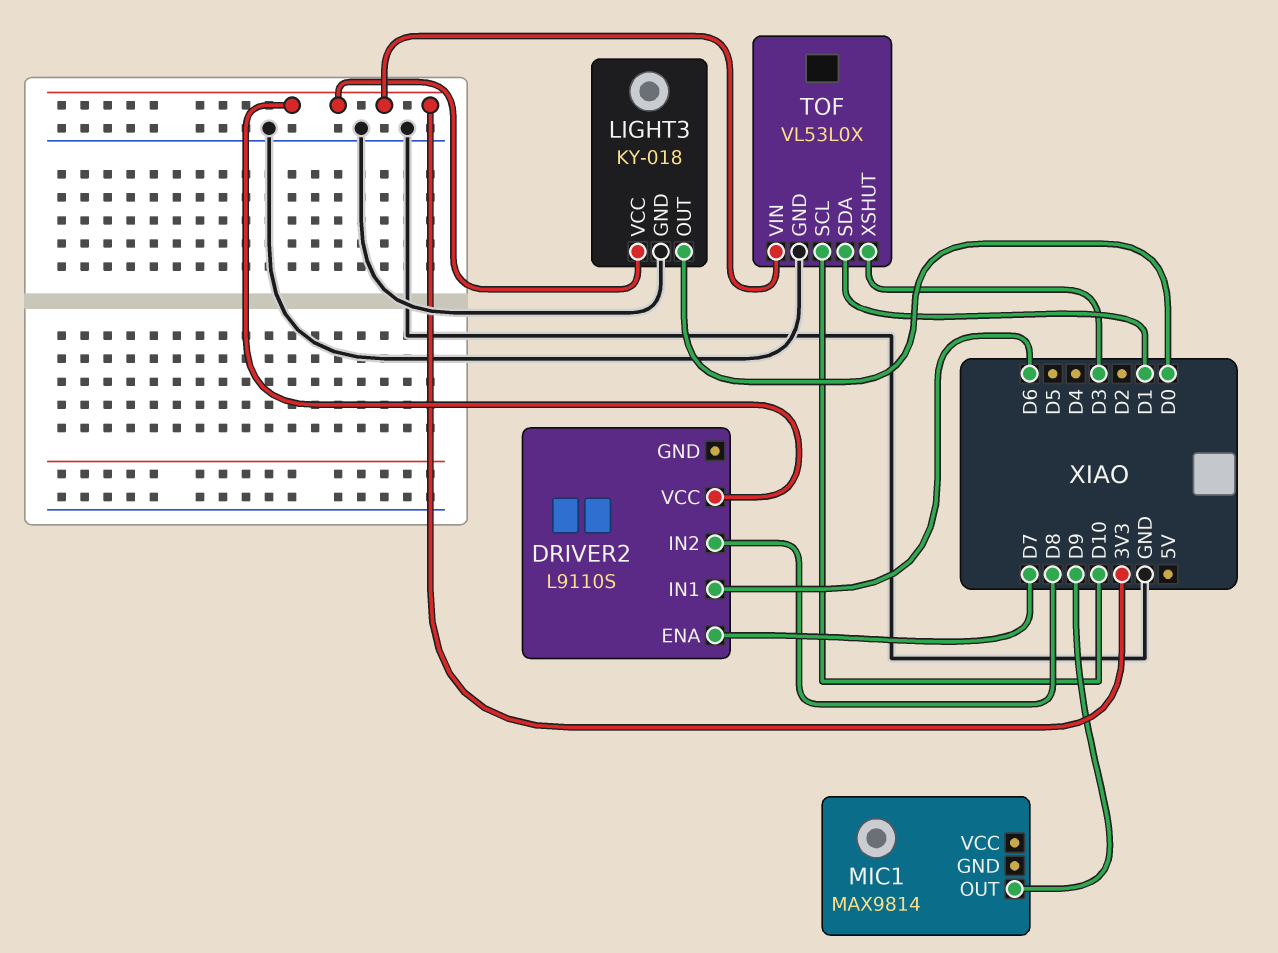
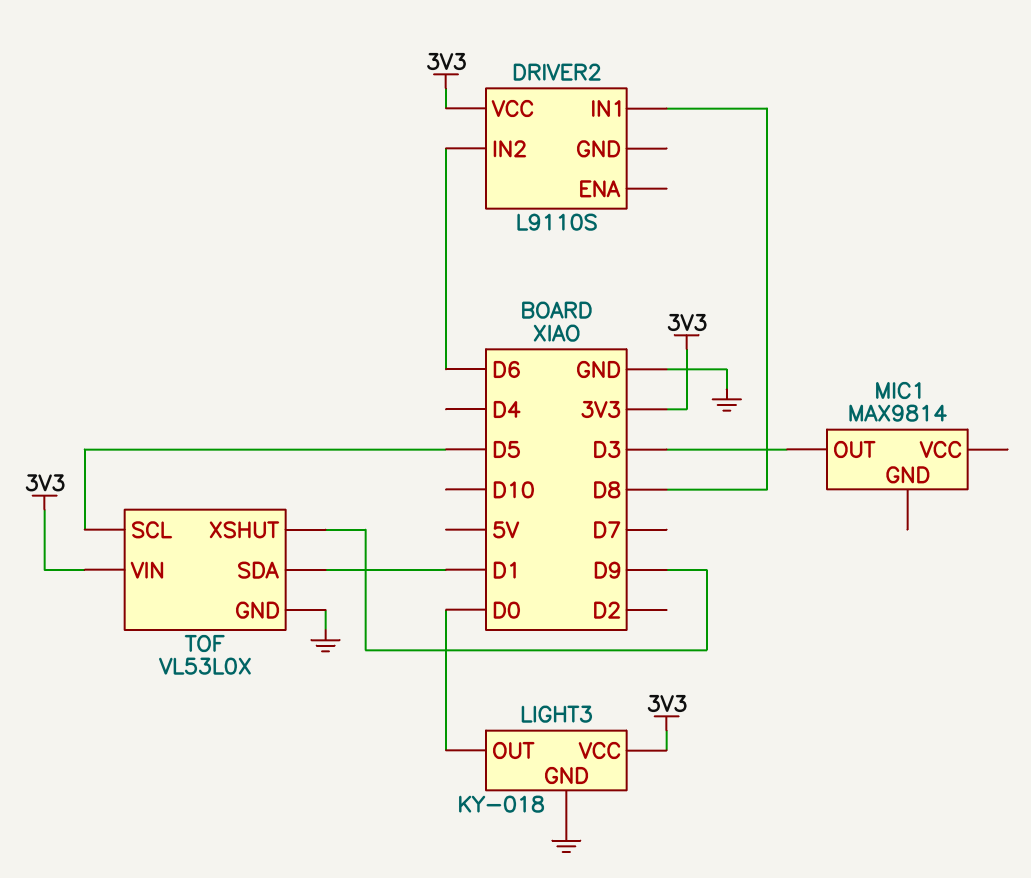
DRIVER2 pin ENA: D7 -> none
DRIVER2 pin IN1: D6 -> D8
DRIVER2 pin IN2: D8 -> D6
MIC1 pin OUT: D9 -> D3
TOF pin SCL: D10 -> D5
TOF pin XSHUT: D3 -> D9

